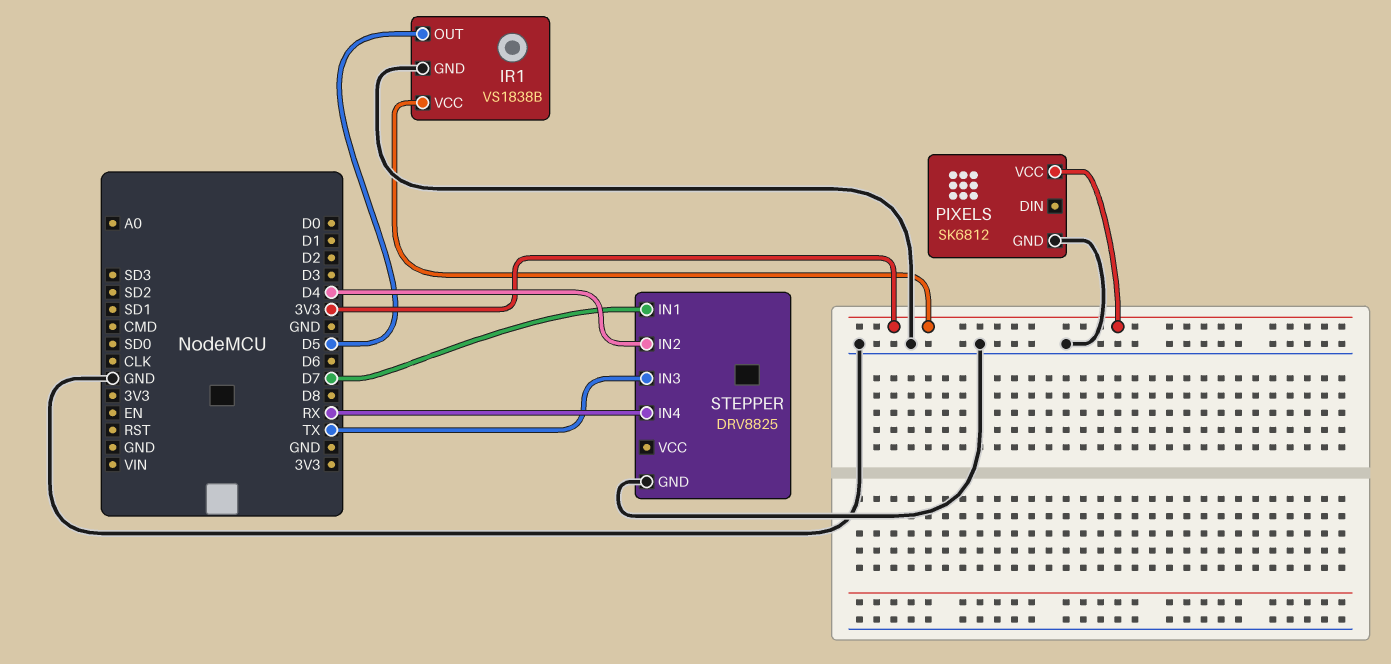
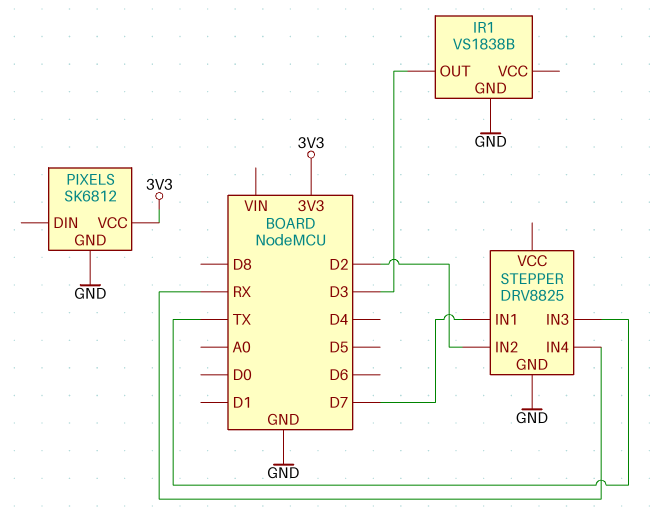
IR1 pin OUT: D5 -> D3
IR1 pin VCC: 3V3 -> none
STEPPER pin IN2: D4 -> D2

